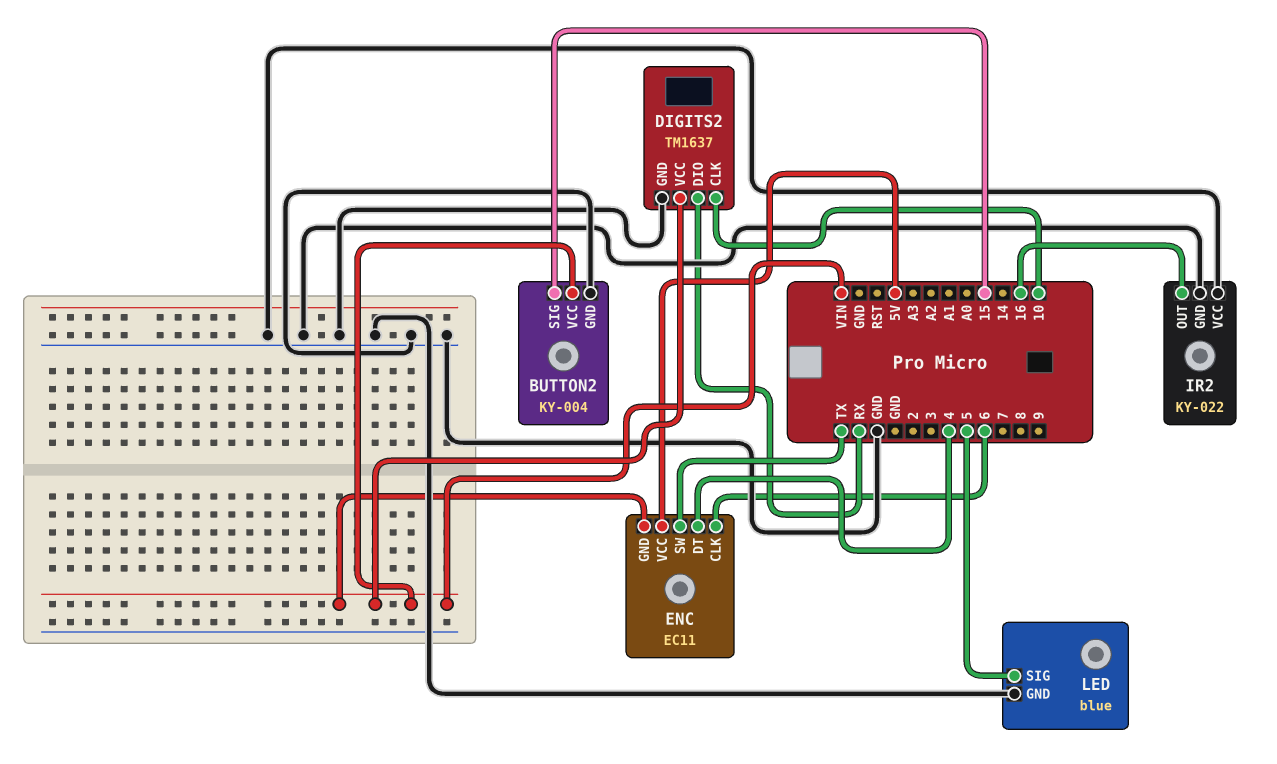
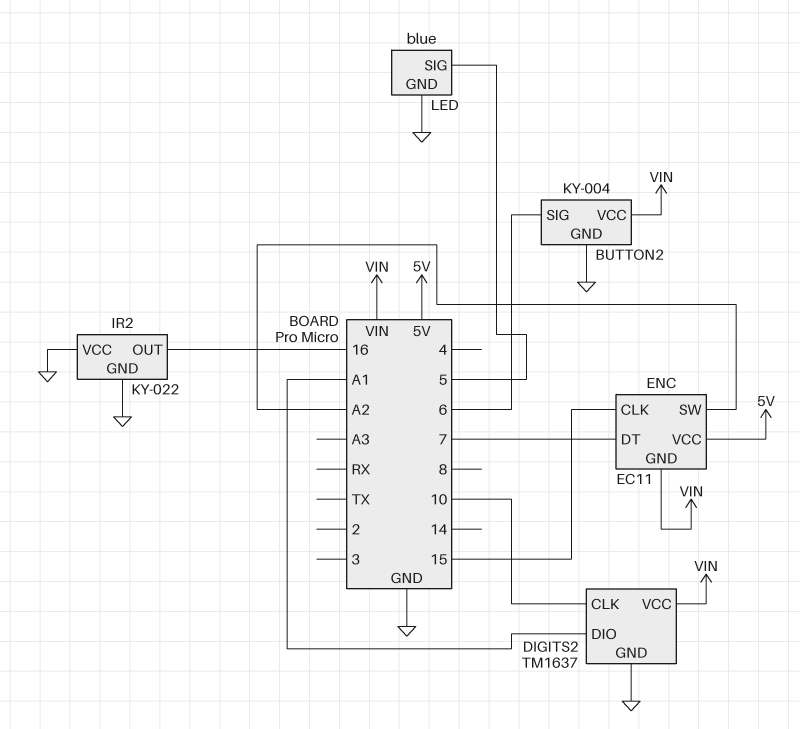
BUTTON2 pin SIG: 15 -> 6
DIGITS2 pin DIO: RX -> A1
ENC pin CLK: 6 -> 15
ENC pin DT: 4 -> 7
ENC pin SW: TX -> A2

